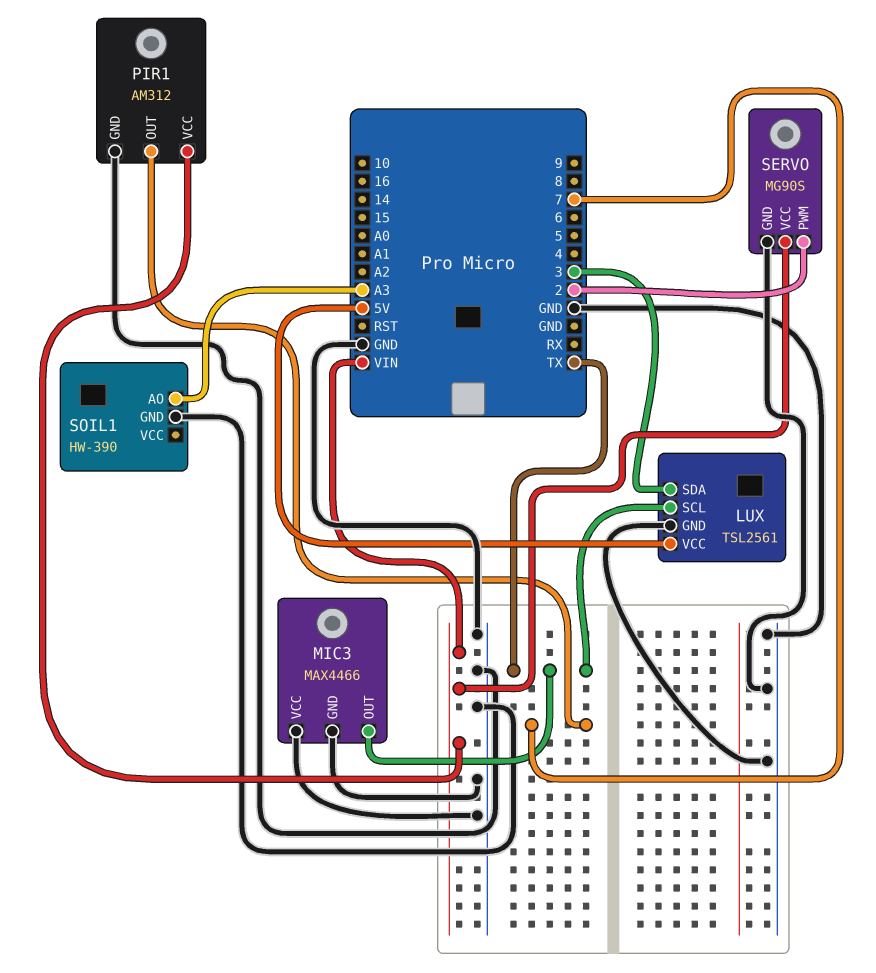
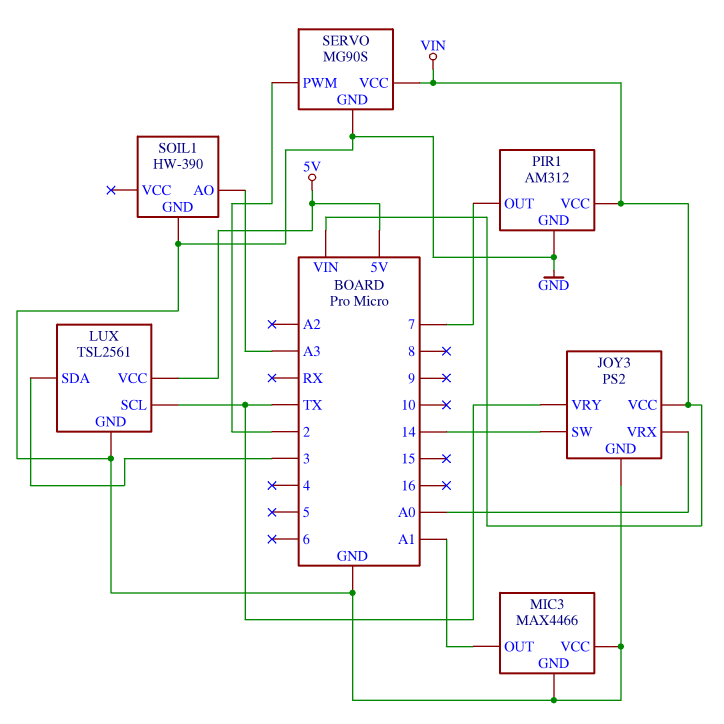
JOY3: none -> PS2
JOY3 pin GND: none -> GND
JOY3 pin SW: none -> 14
JOY3 pin VCC: none -> VIN
JOY3 pin VRX: none -> A0
JOY3 pin VRY: none -> TX
MIC3 pin OUT: TX -> A1

